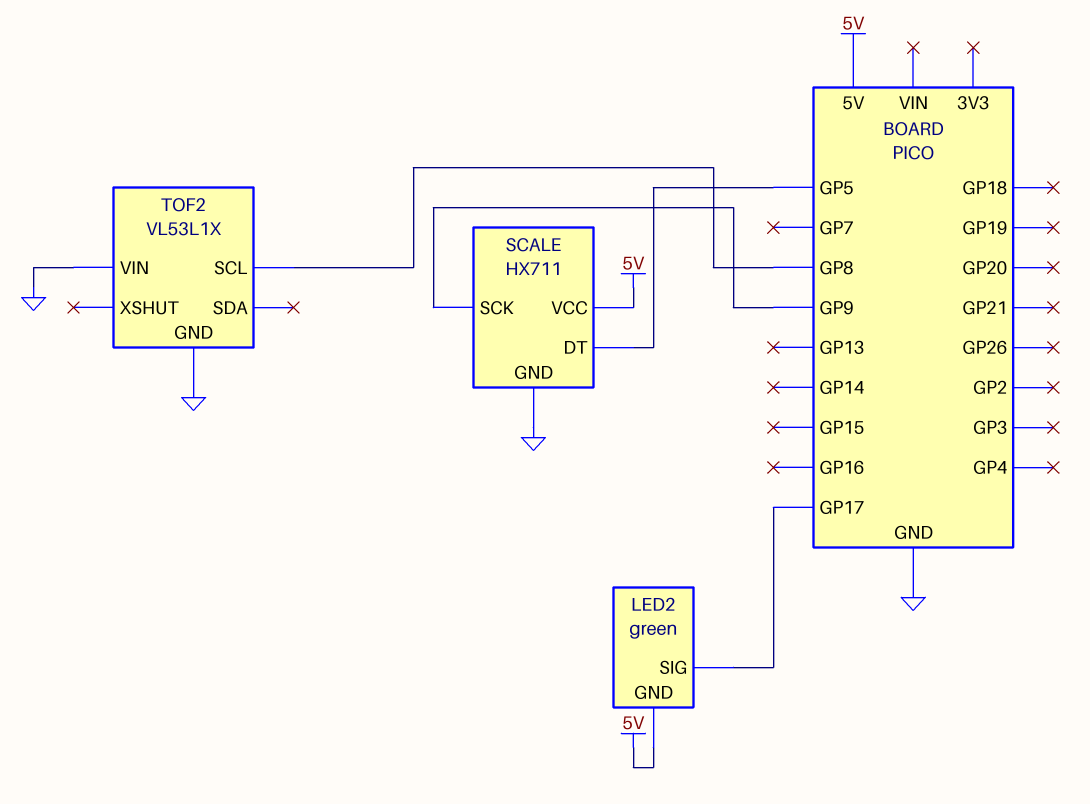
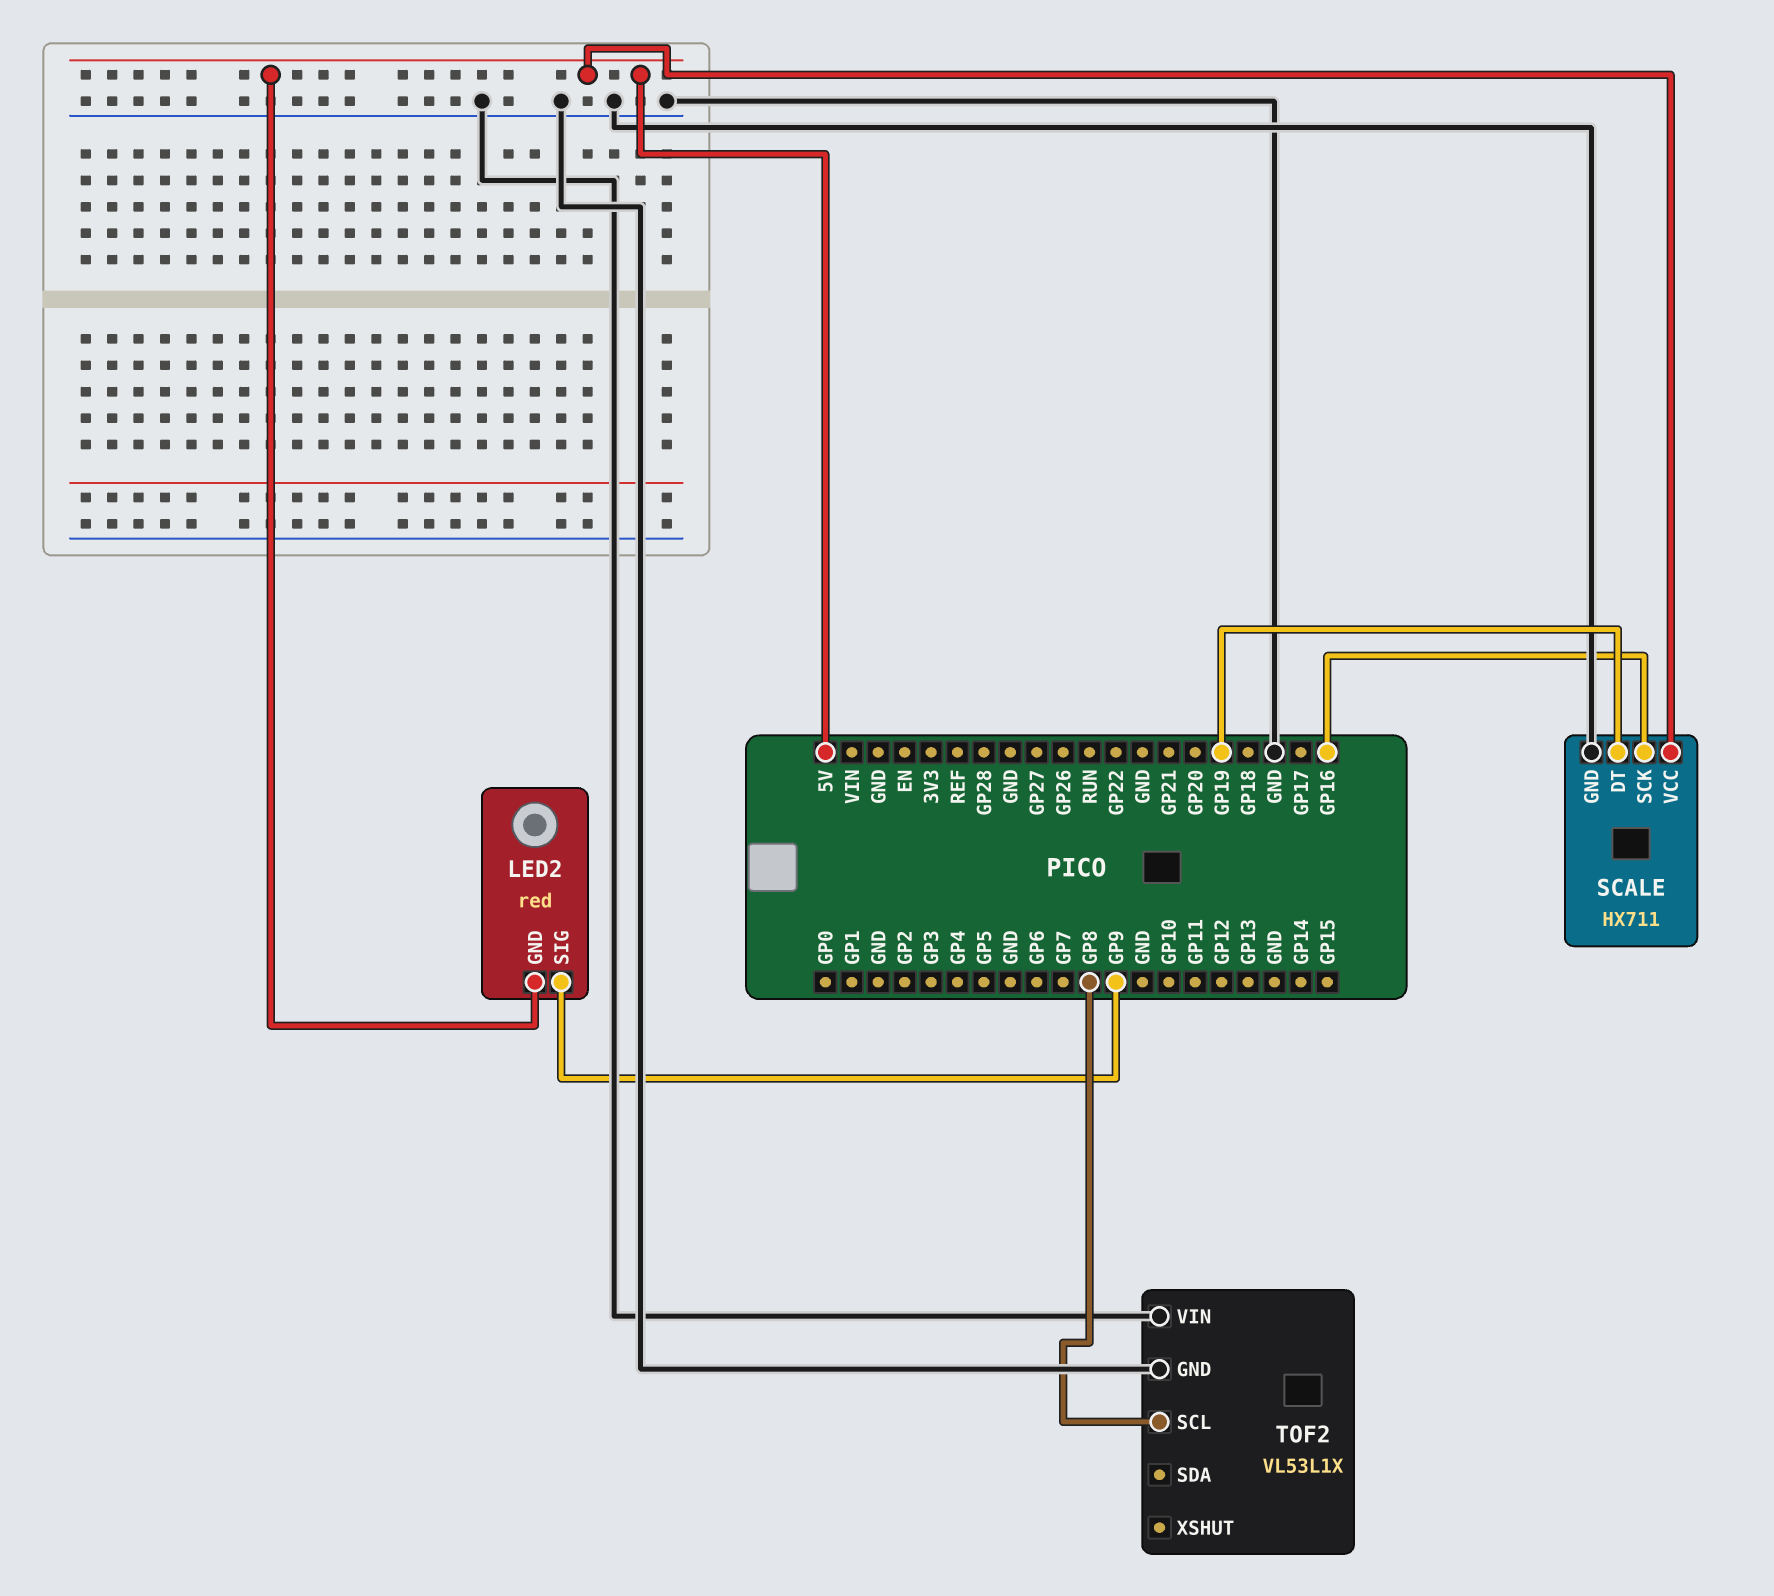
LED2: green -> red
LED2 pin SIG: GP17 -> GP9
SCALE pin DT: GP5 -> GP19
SCALE pin SCK: GP9 -> GP16

